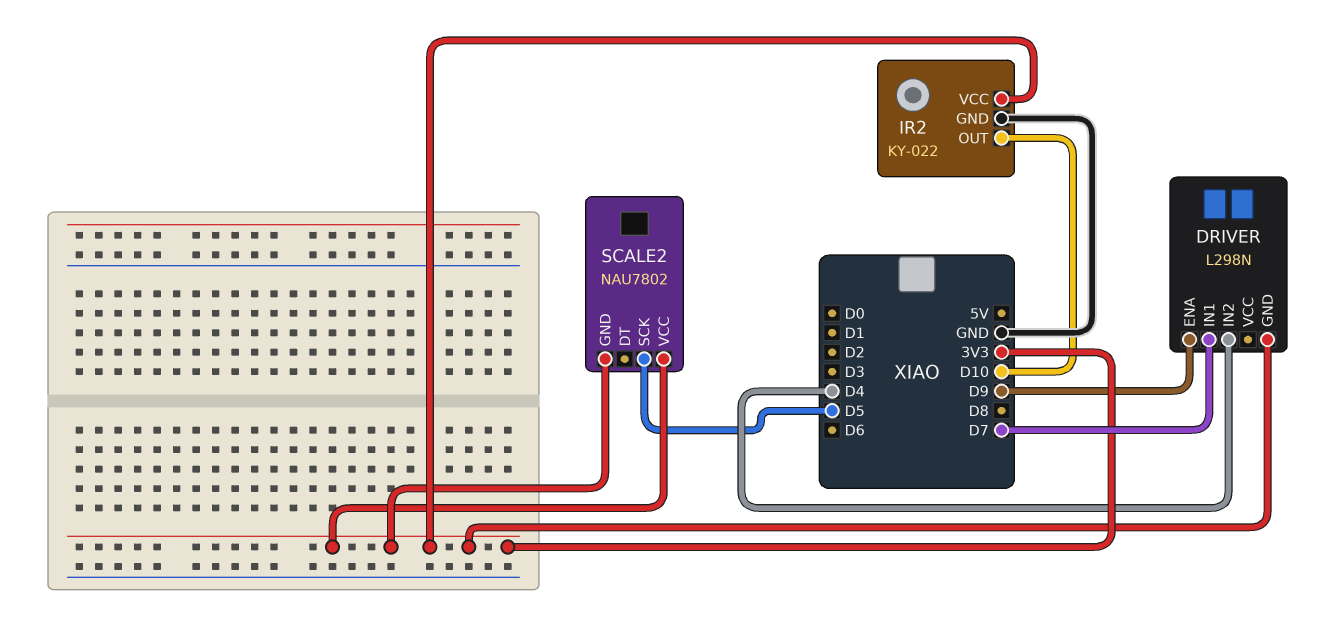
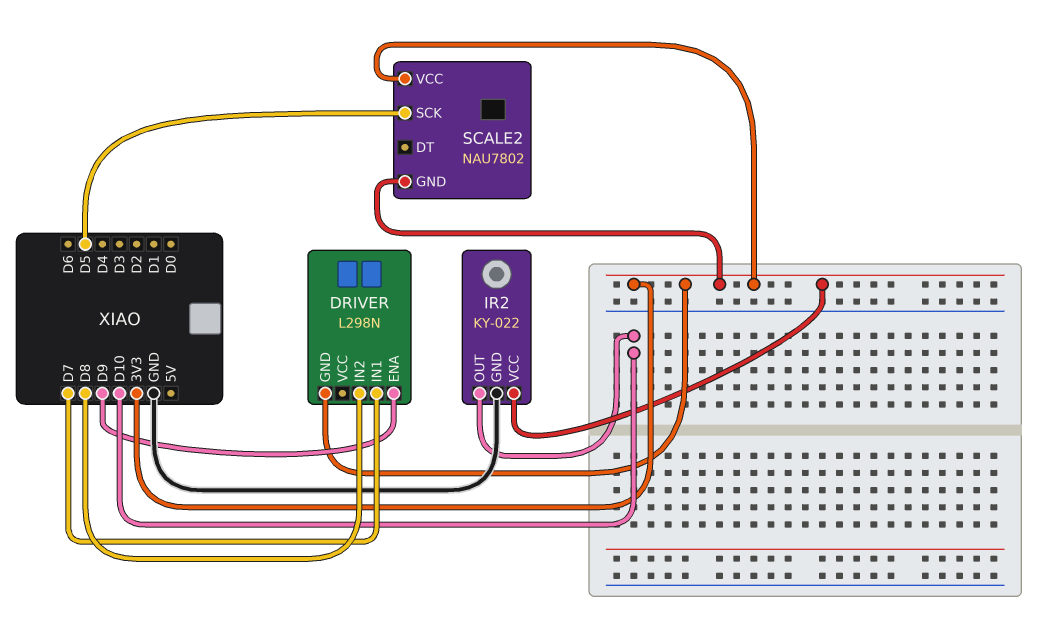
DRIVER pin IN2: D4 -> D8

